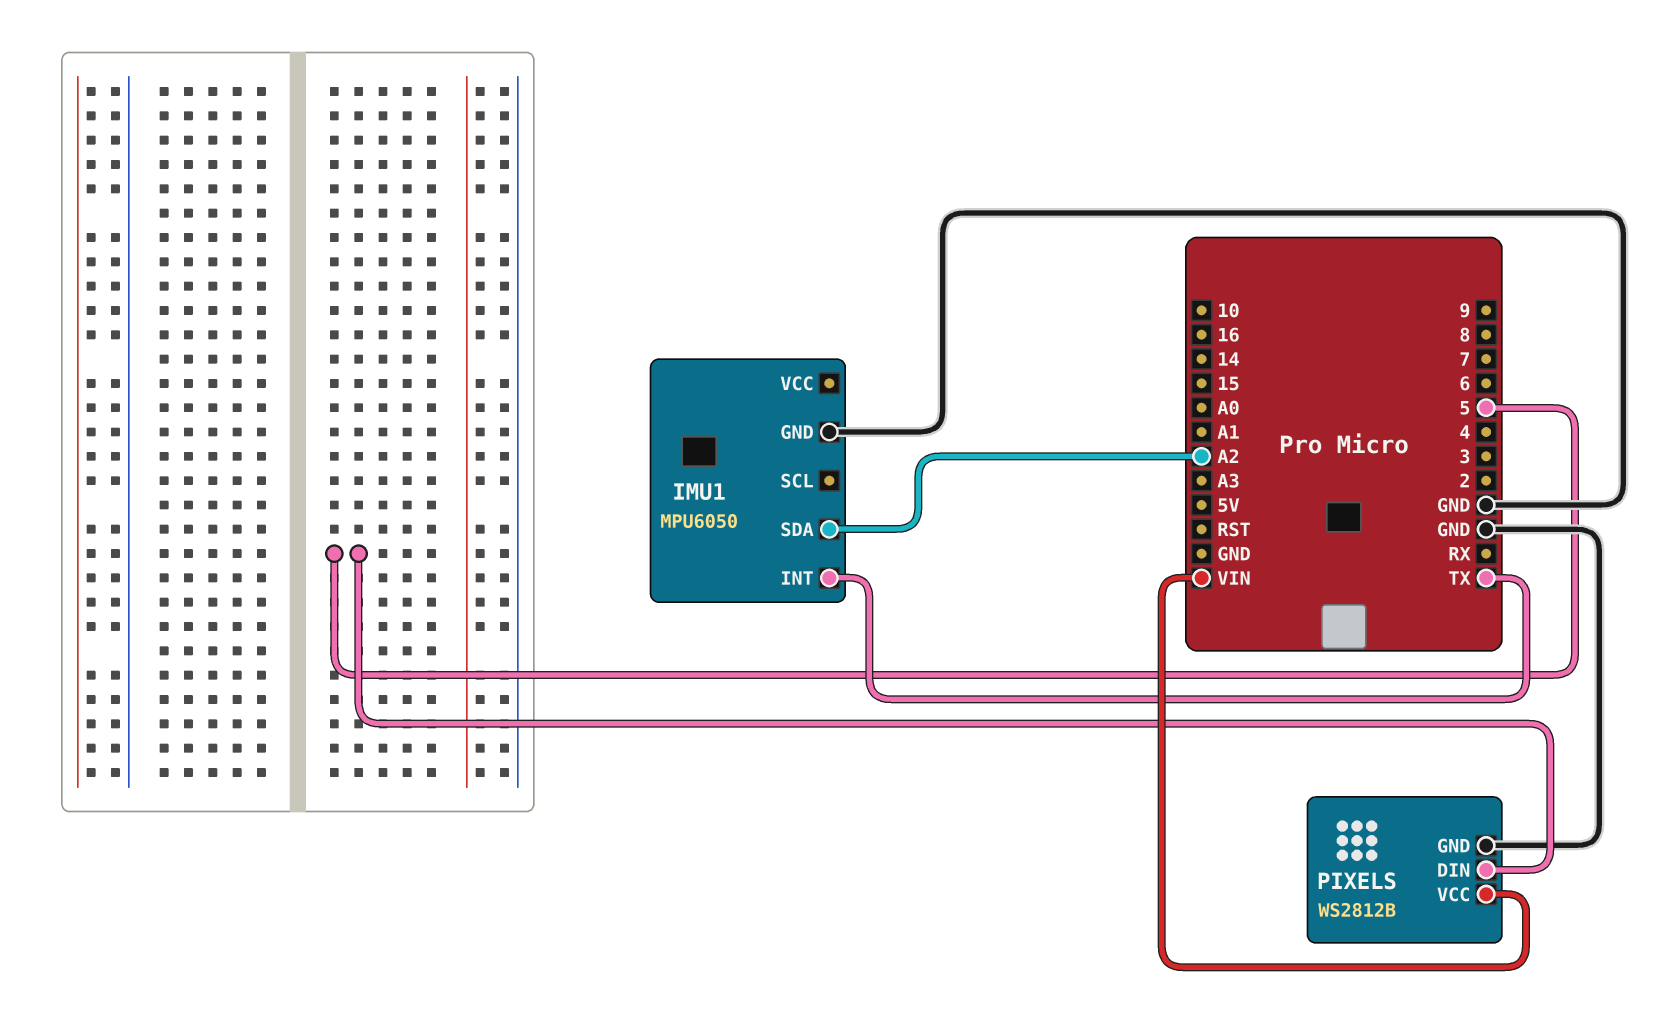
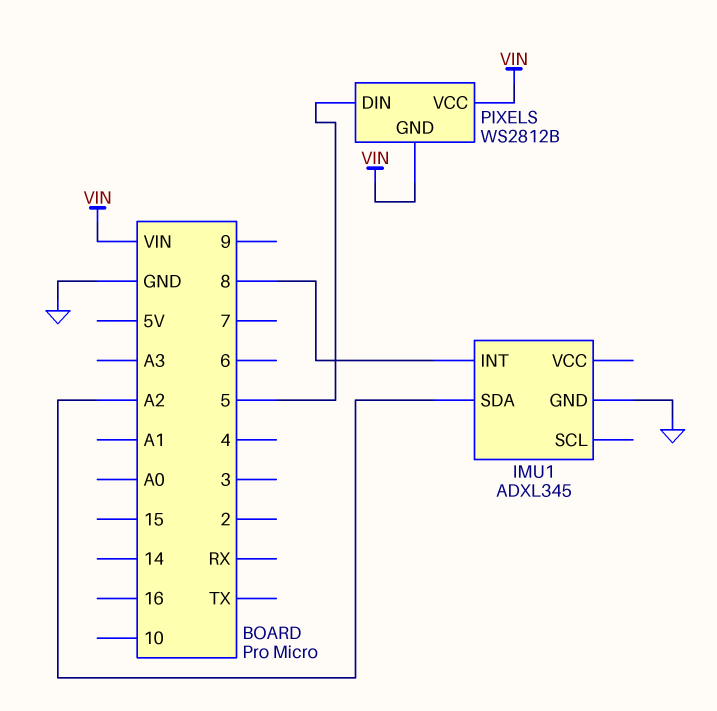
IMU1: MPU6050 -> ADXL345
IMU1 pin INT: TX -> 8
PIXELS pin GND: GND -> VIN

